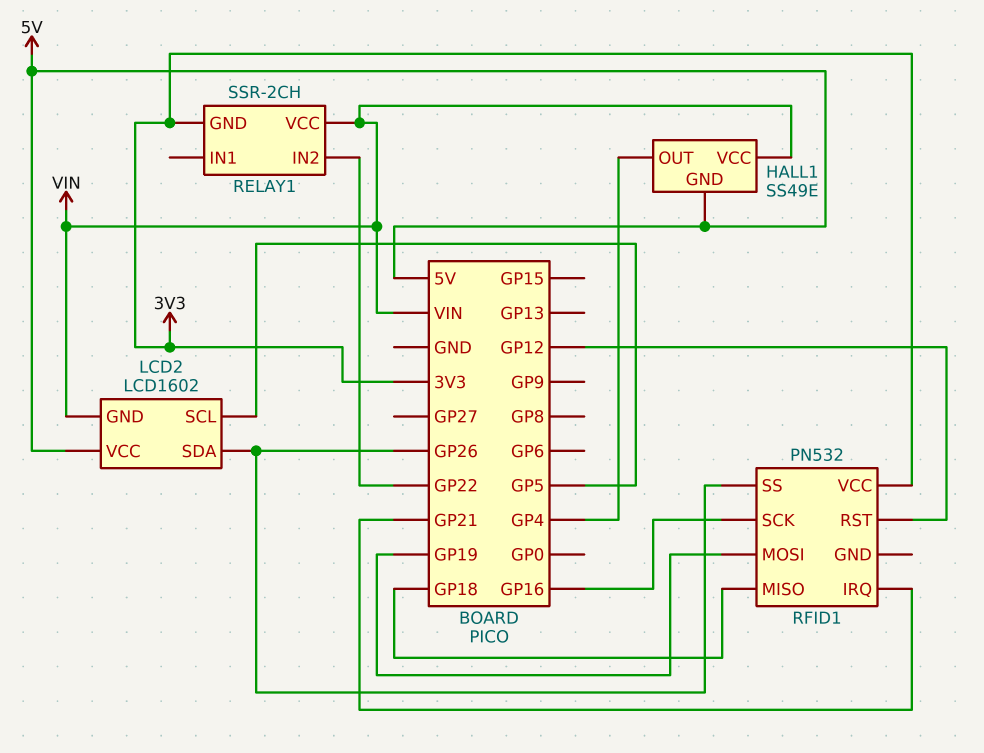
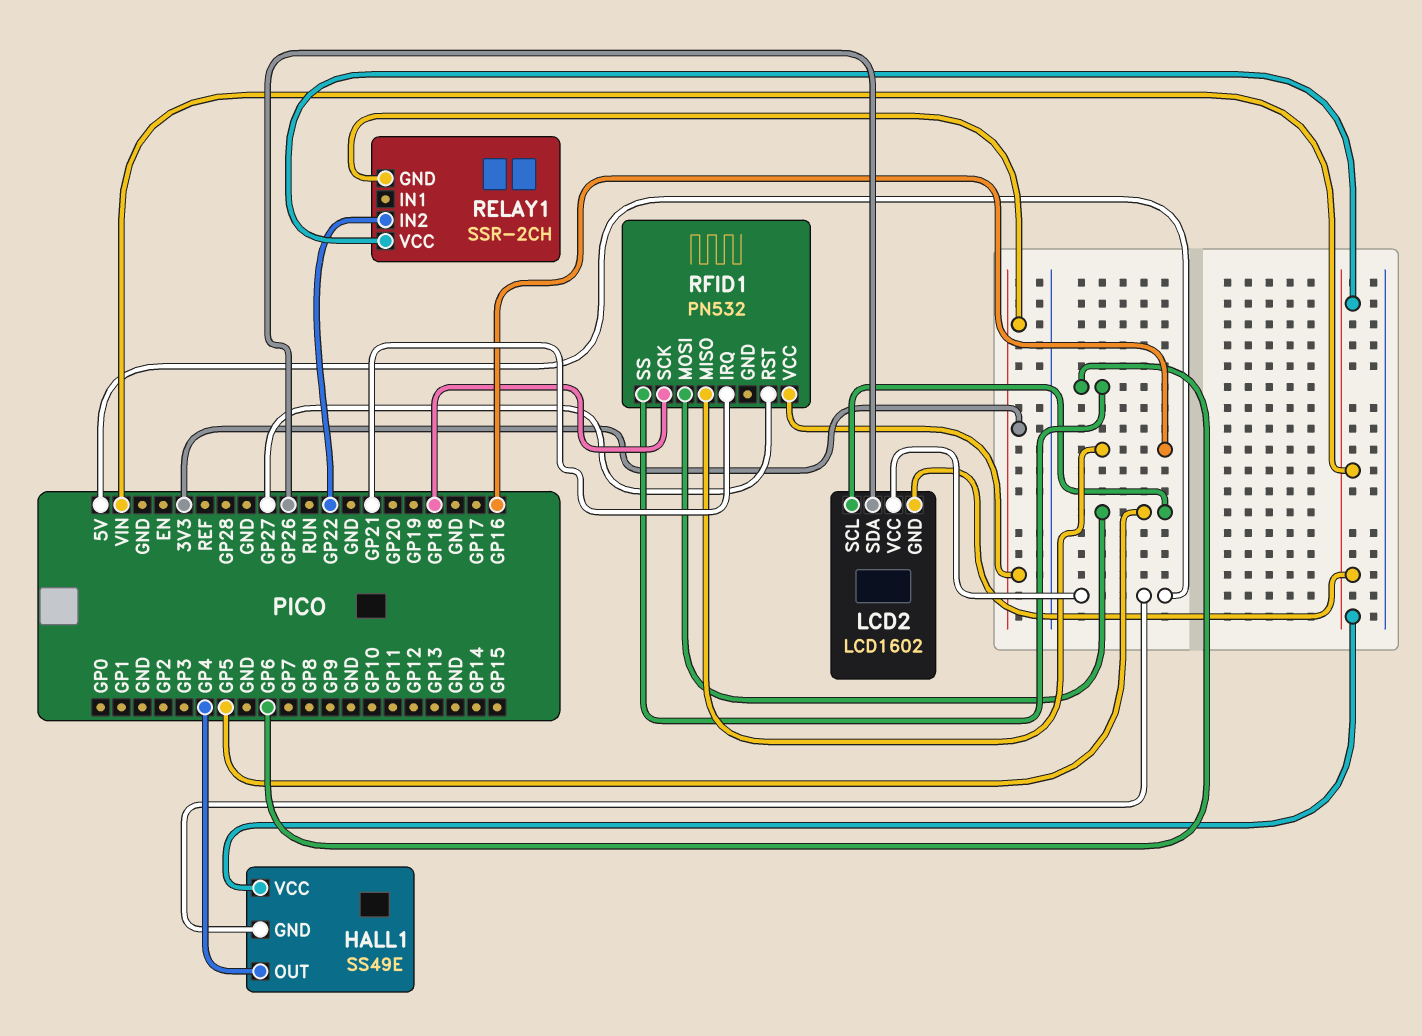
RFID1 pin MISO: GP18 -> GP16
RFID1 pin MOSI: GP19 -> GP5
RFID1 pin RST: GP12 -> GP27
RFID1 pin SCK: GP16 -> GP18
RFID1 pin SS: GP26 -> GP6

